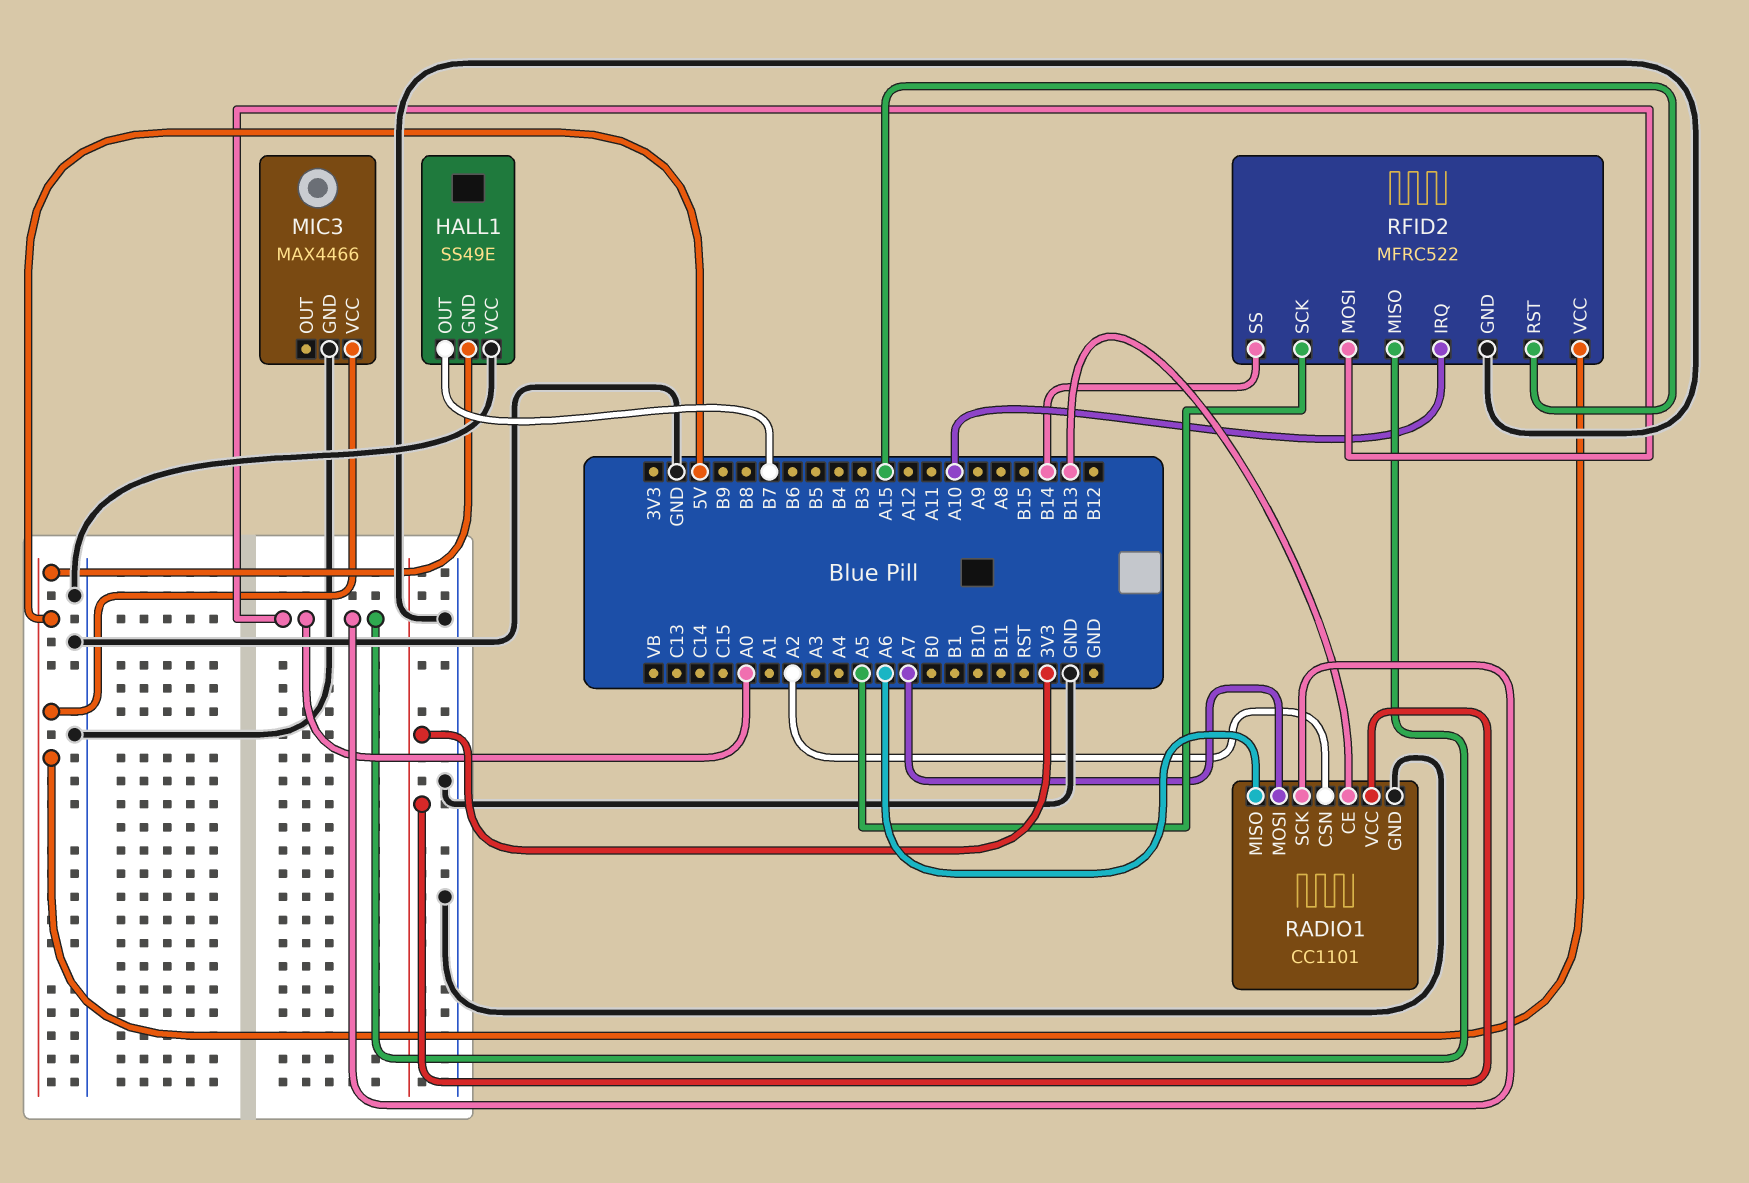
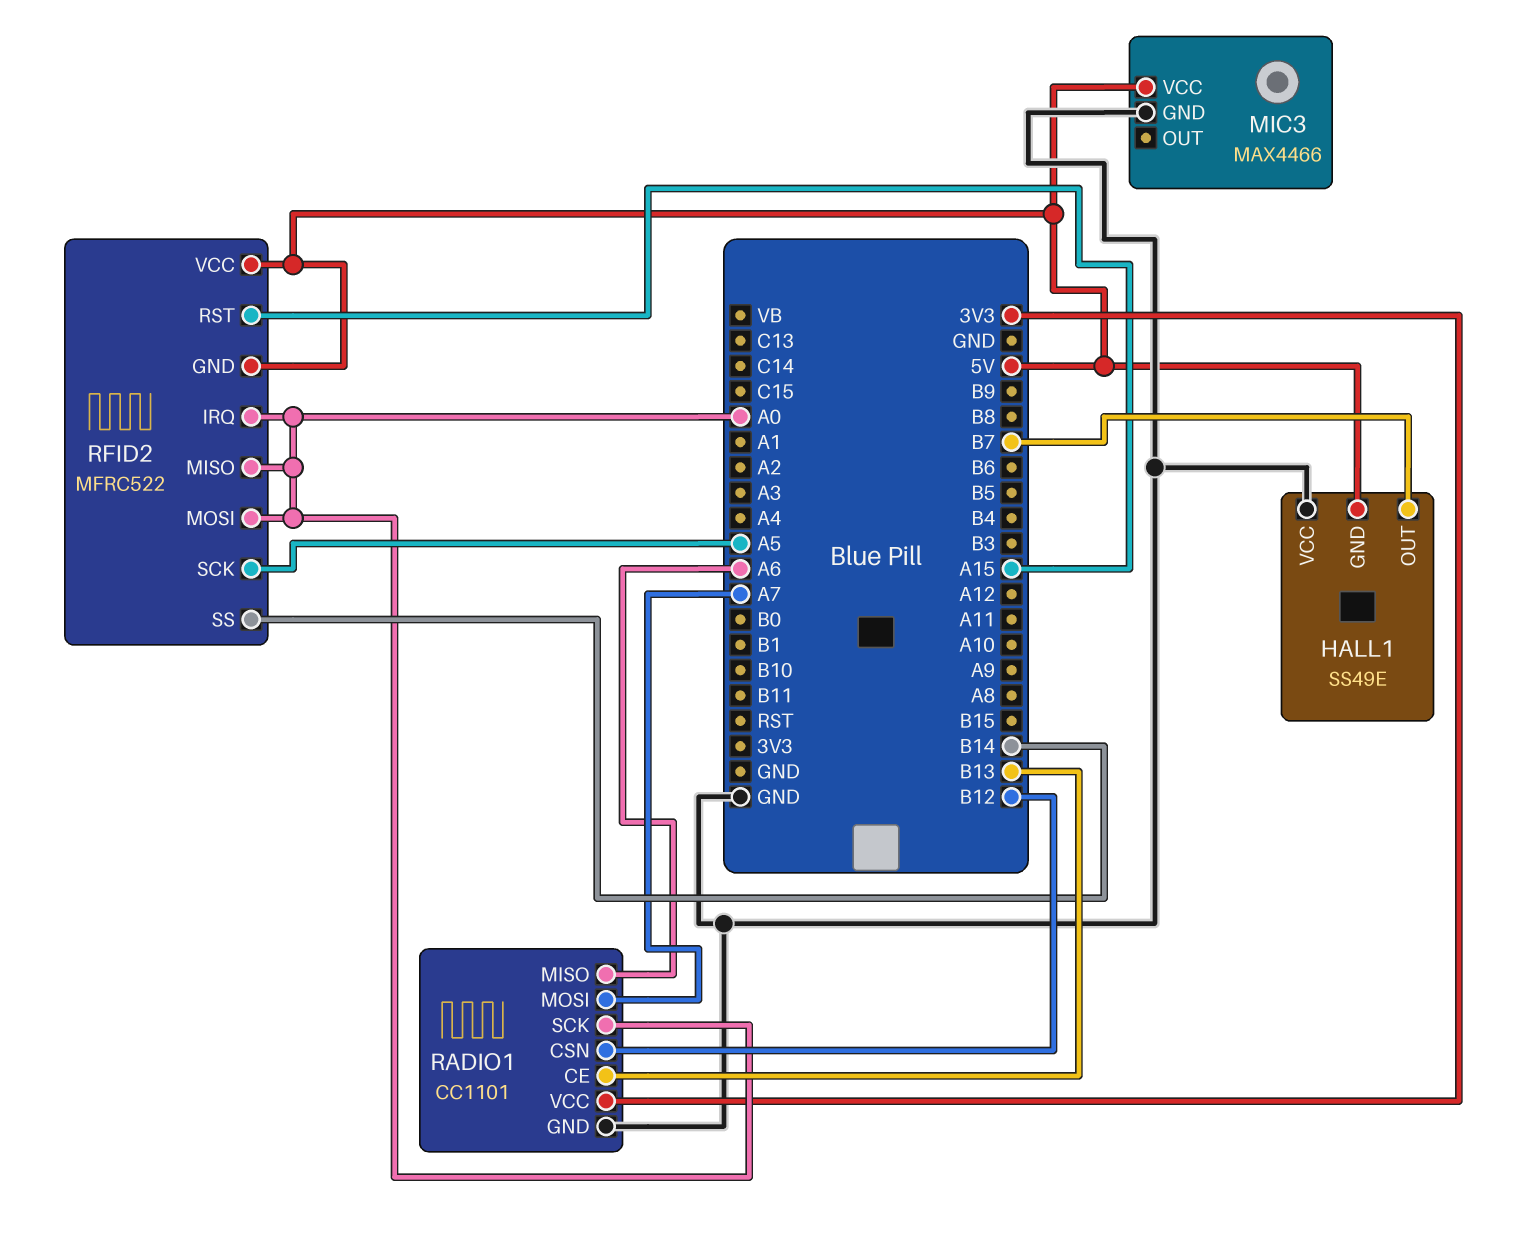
RADIO1 pin CSN: A2 -> B12
RFID2 pin GND: GND -> 5V
RFID2 pin IRQ: A10 -> A0

